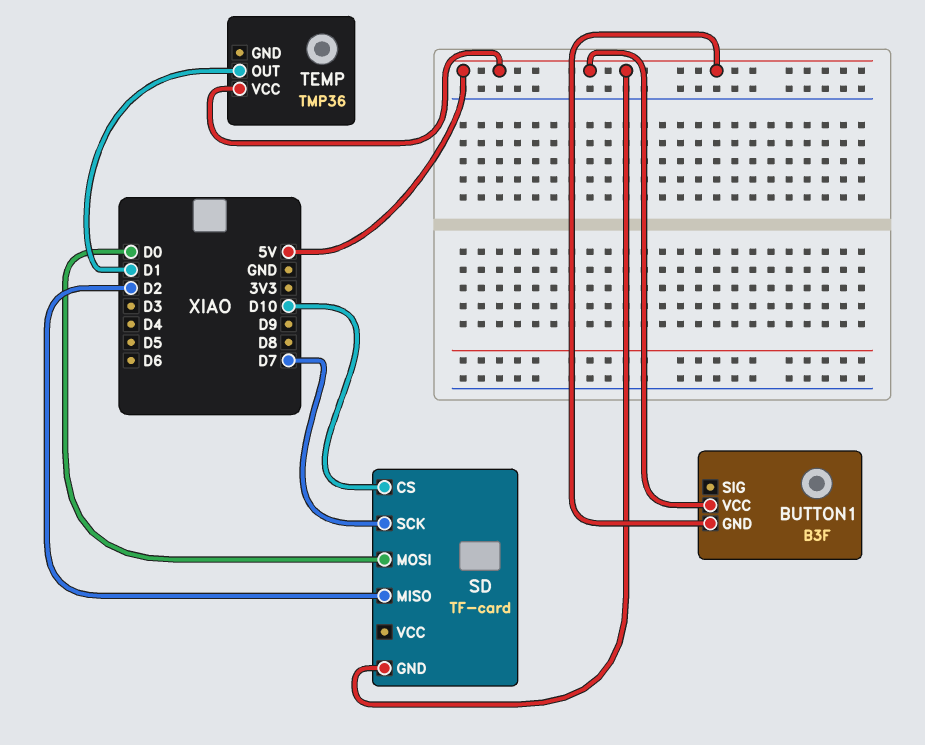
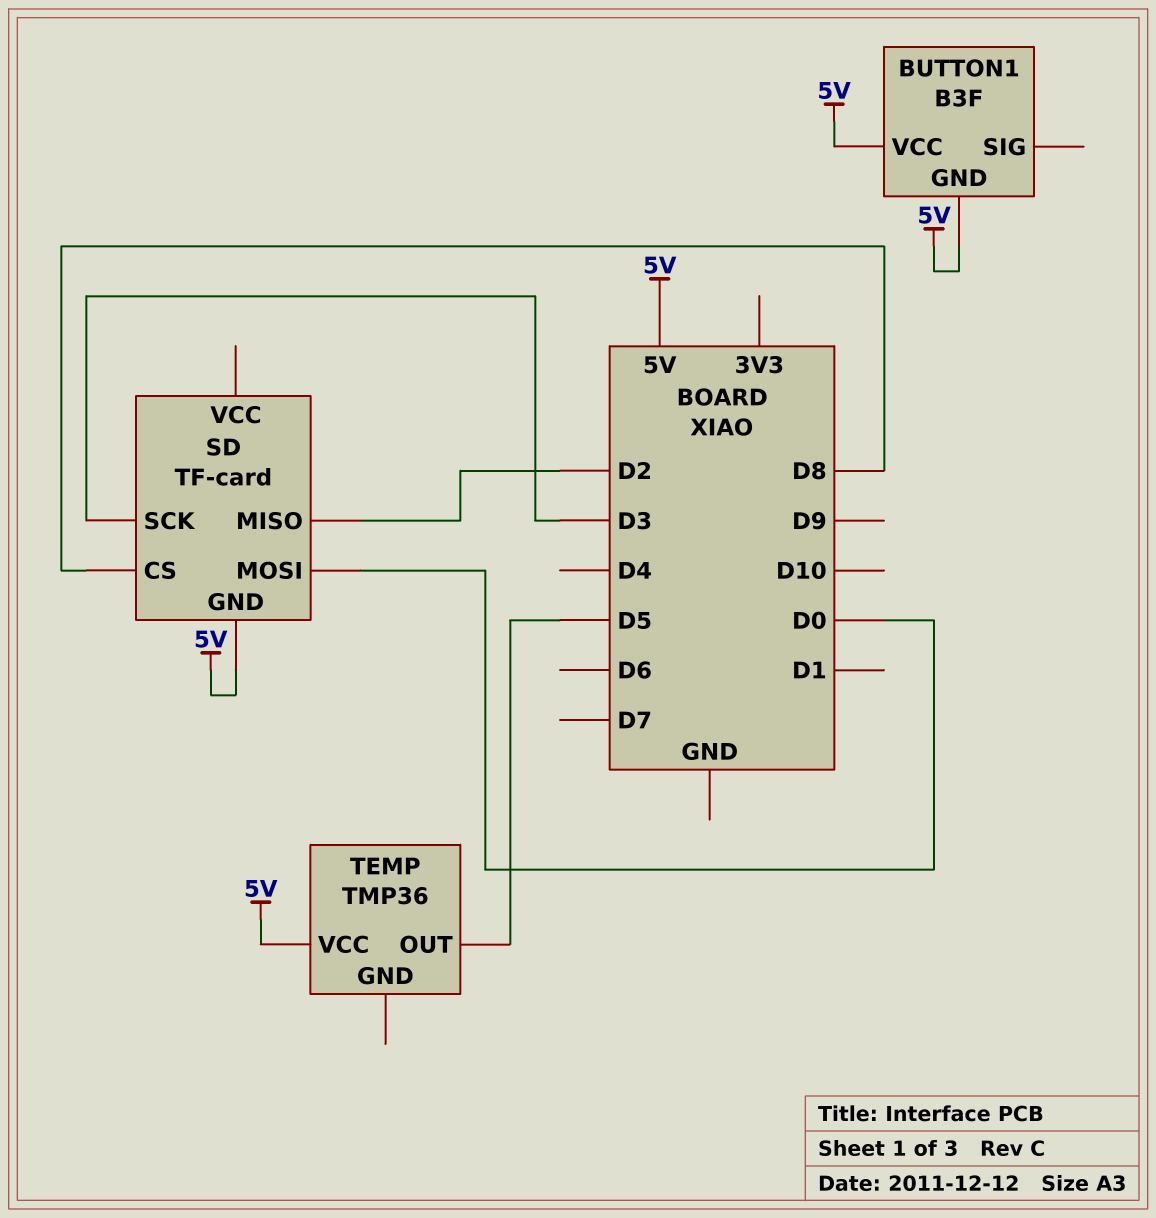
SD pin CS: D10 -> D8
SD pin SCK: D7 -> D3
TEMP pin OUT: D1 -> D5

